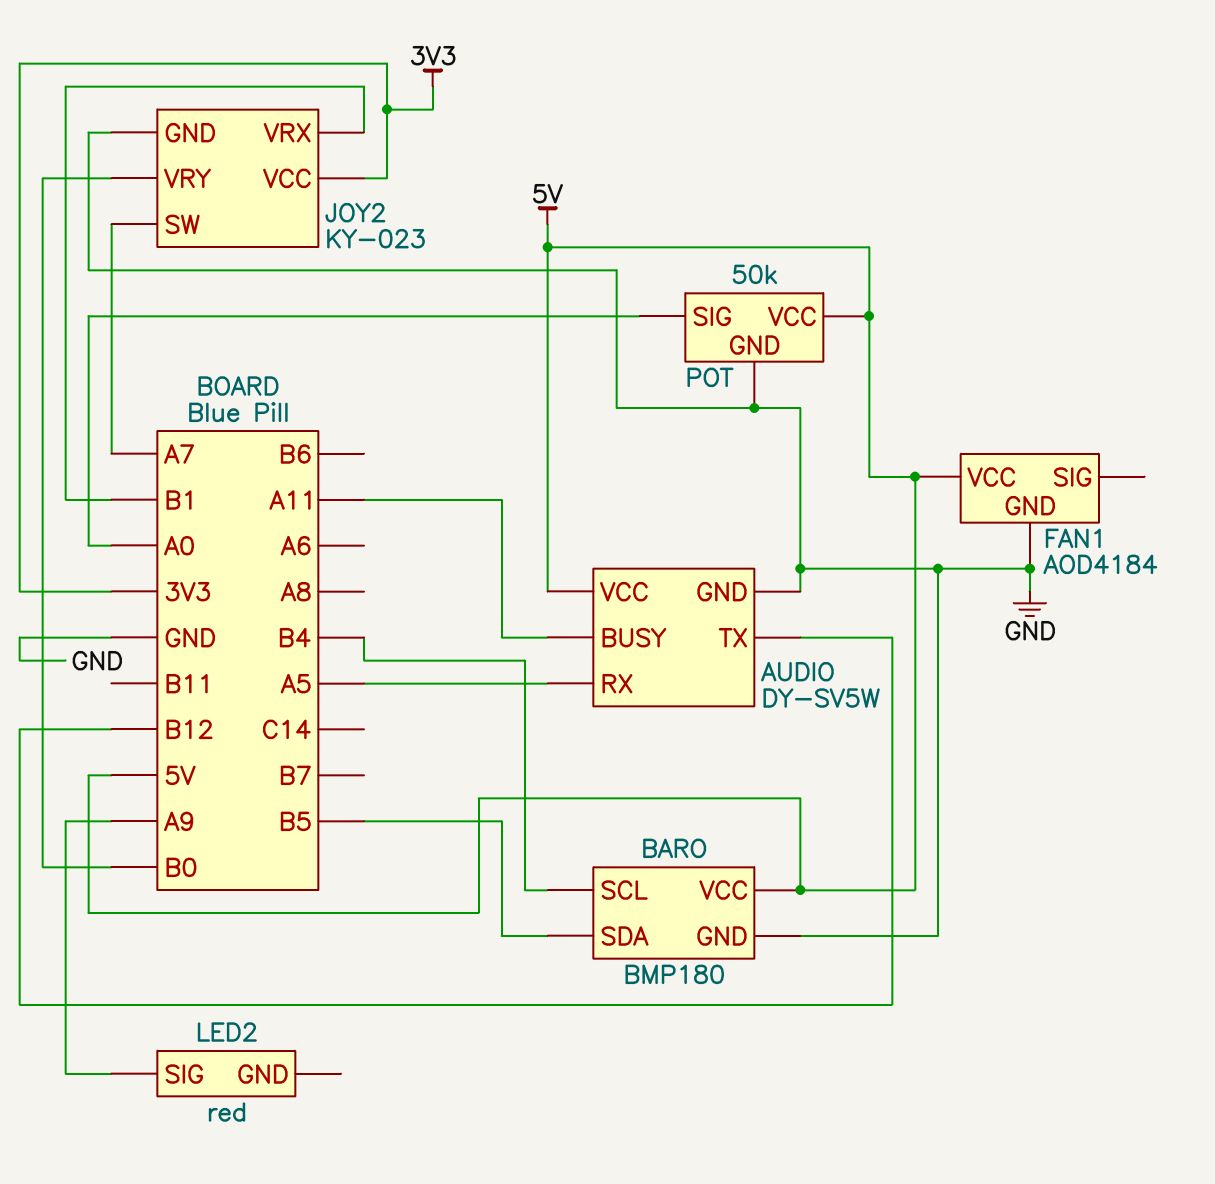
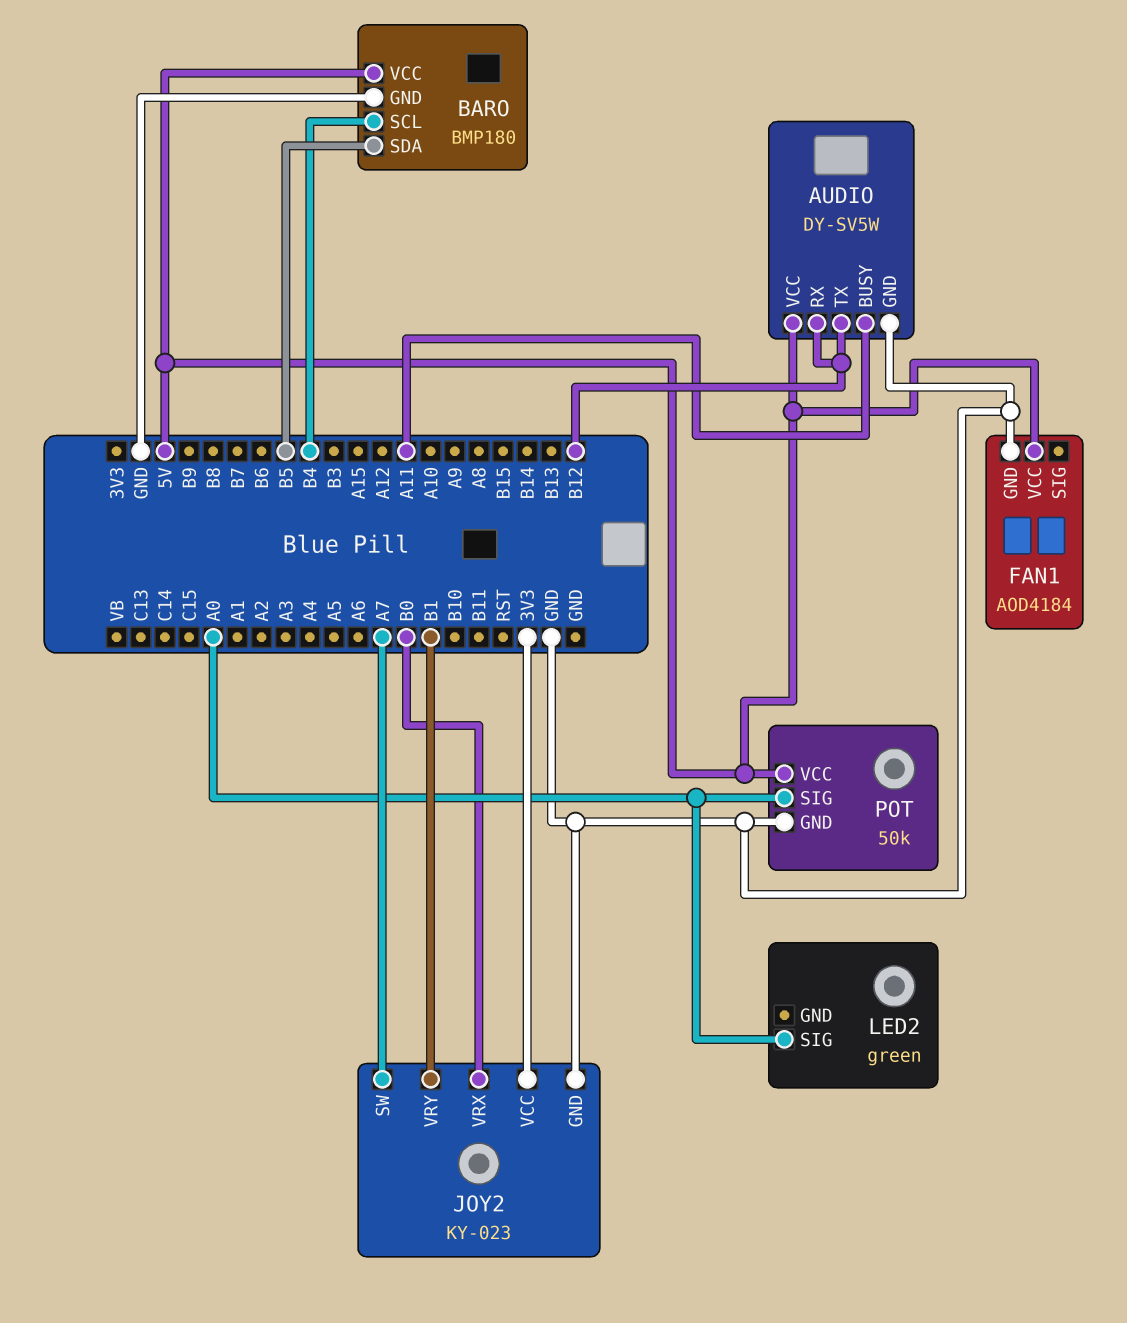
AUDIO pin RX: A5 -> B12
JOY2 pin VRX: B1 -> B0
JOY2 pin VRY: B0 -> B1
LED2: red -> green
LED2 pin SIG: A9 -> A0

